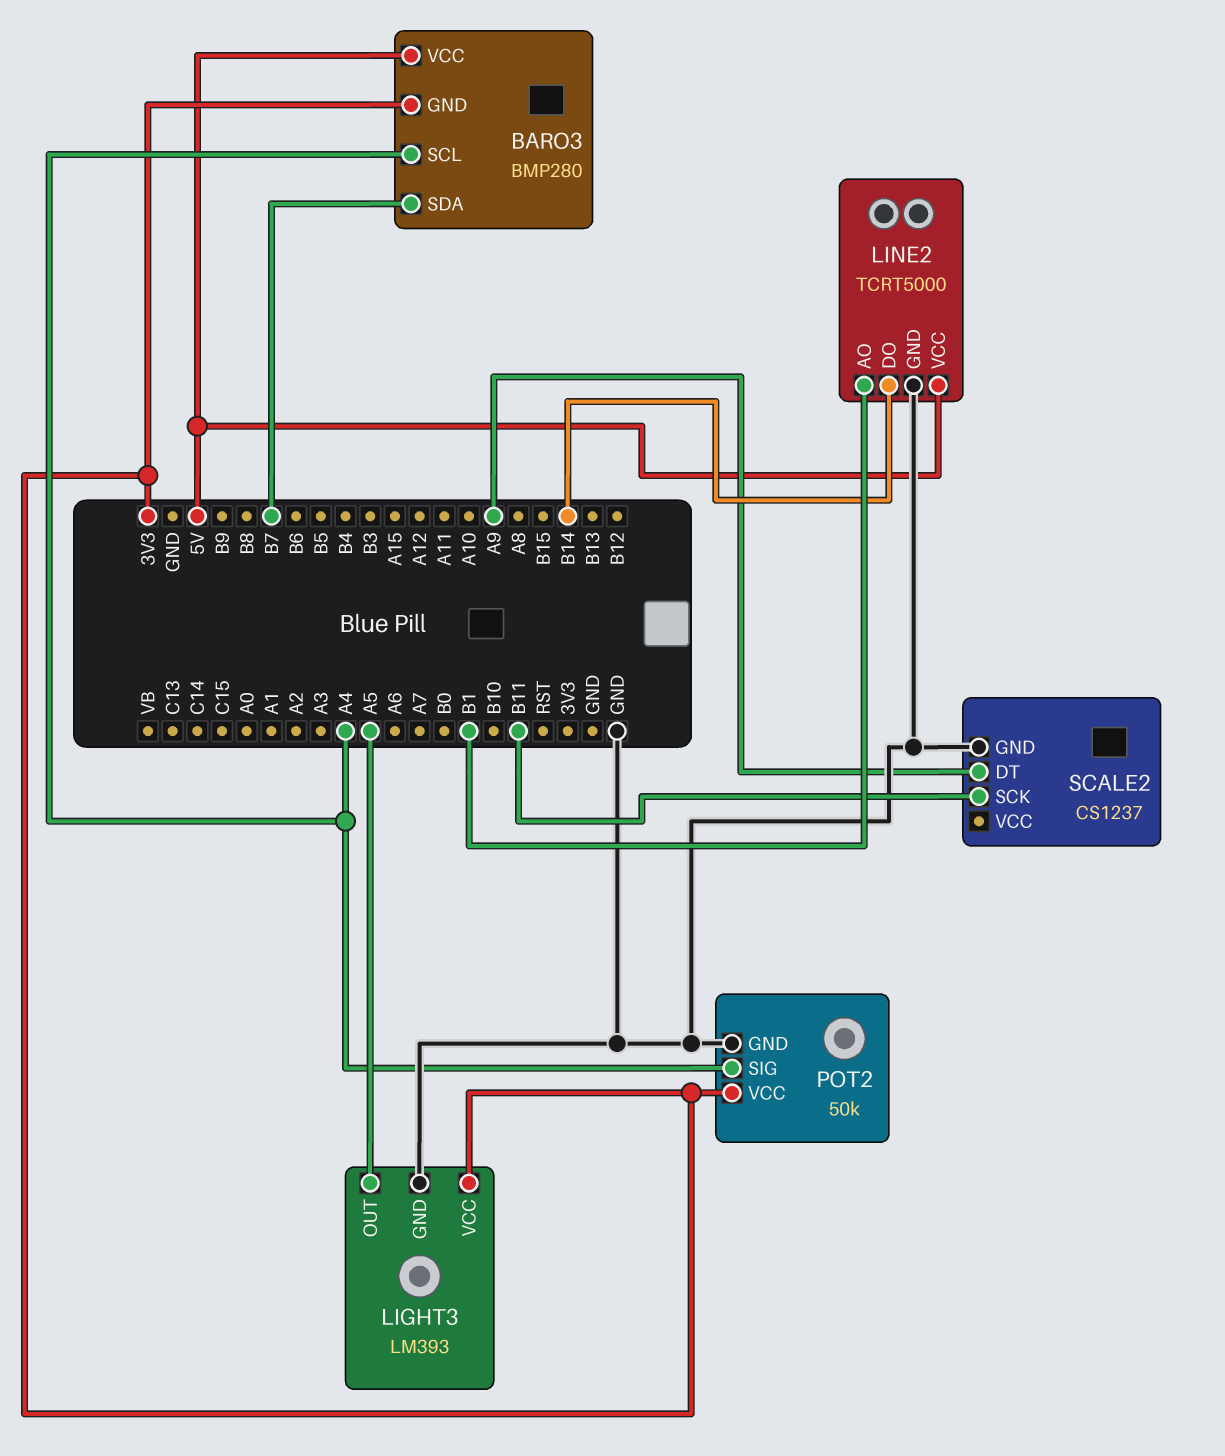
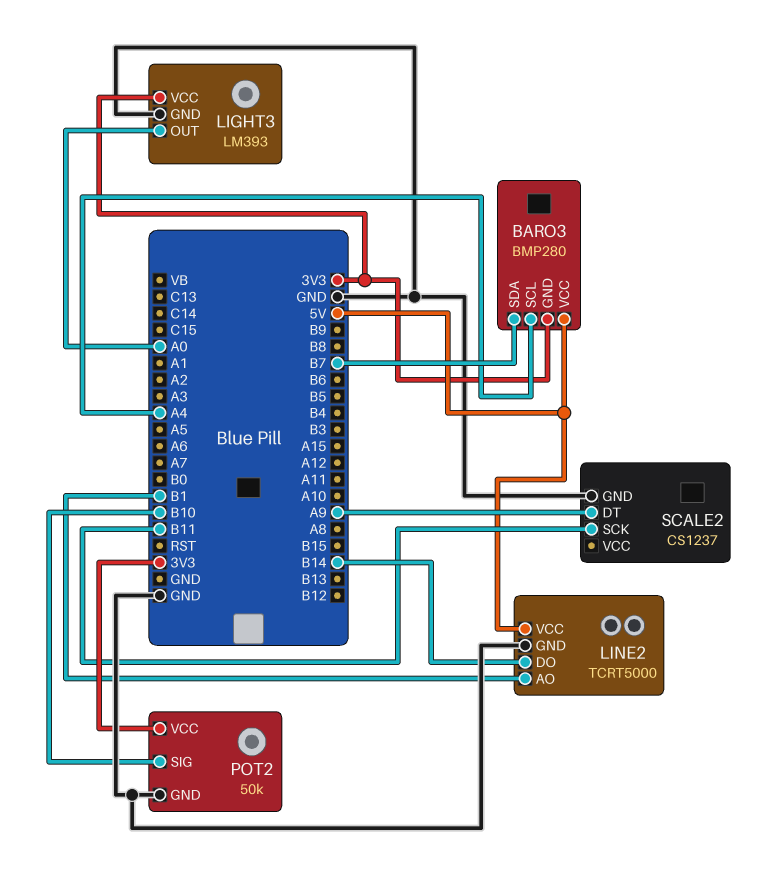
LIGHT3 pin OUT: A5 -> A0
POT2 pin SIG: A4 -> B10

